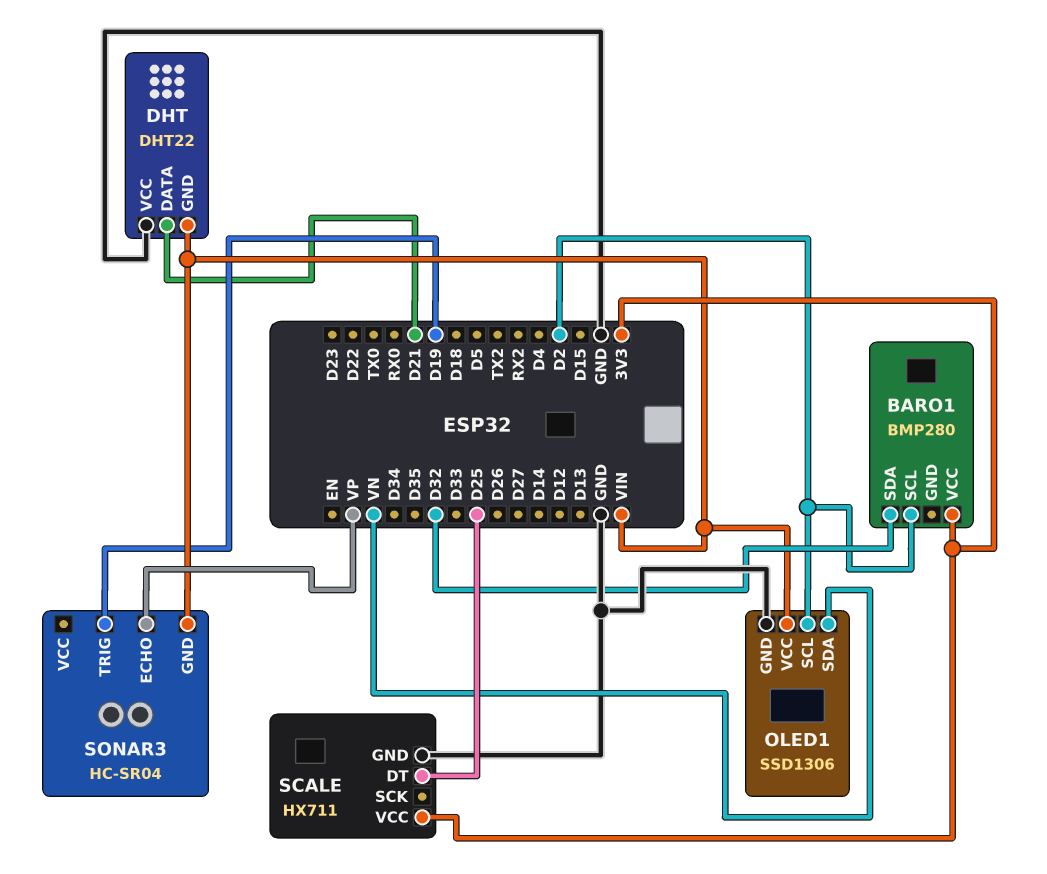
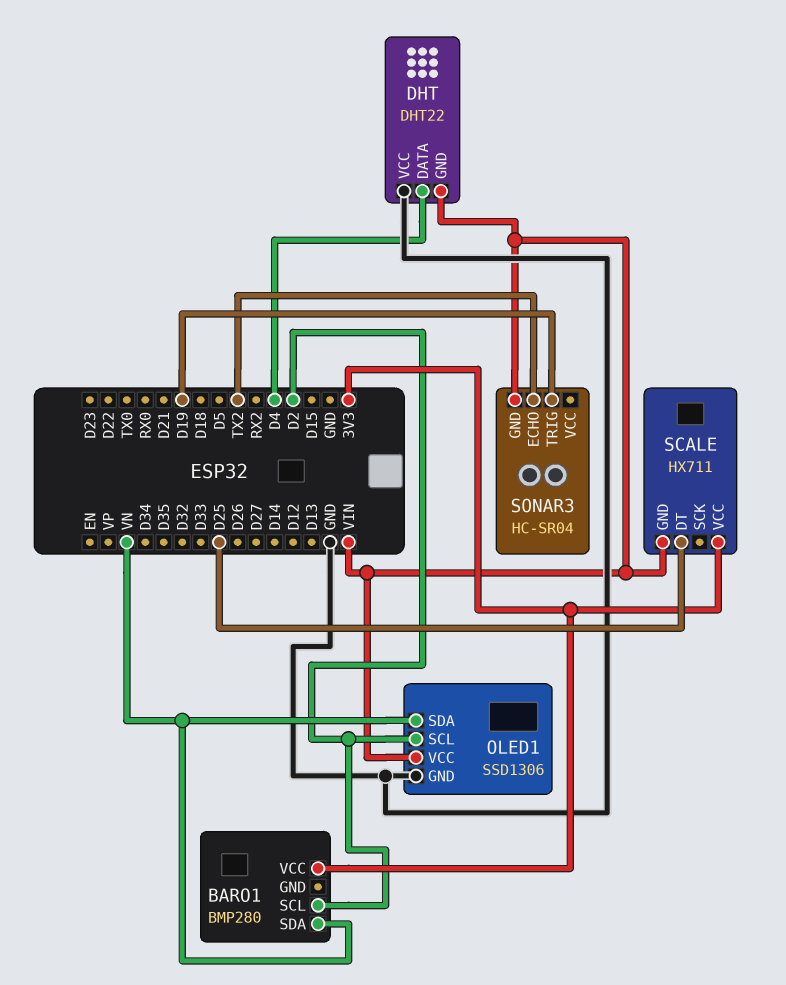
BARO1 pin SDA: D32 -> VN
DHT pin DATA: D21 -> D4
SCALE pin GND: GND -> VIN
SONAR3 pin ECHO: VP -> TX2

